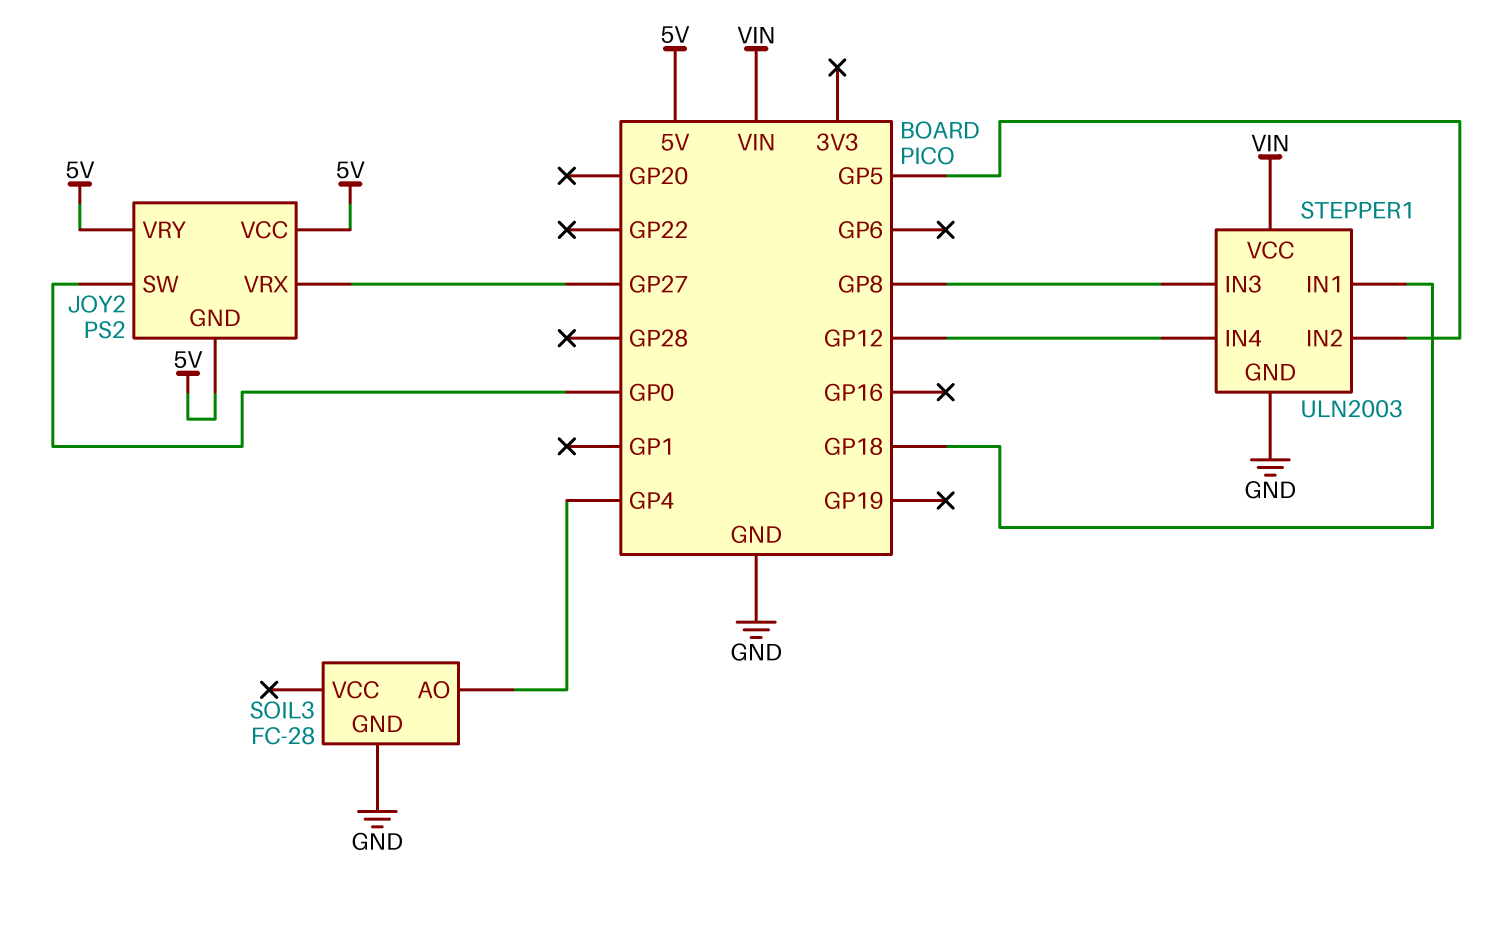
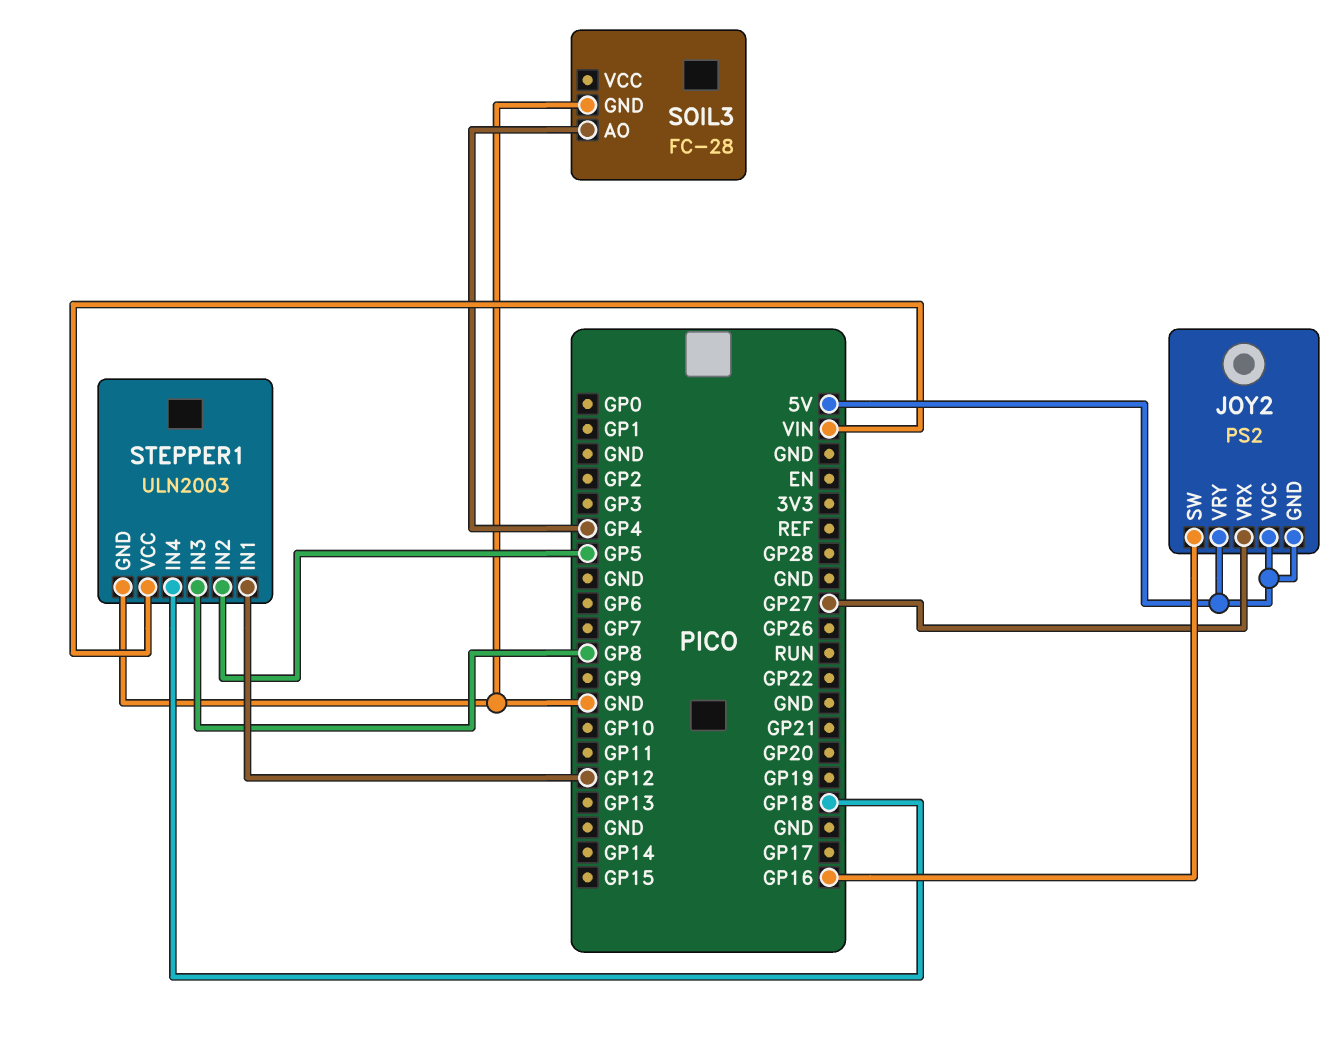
JOY2 pin SW: GP0 -> GP16
STEPPER1 pin IN1: GP18 -> GP12
STEPPER1 pin IN4: GP12 -> GP18

